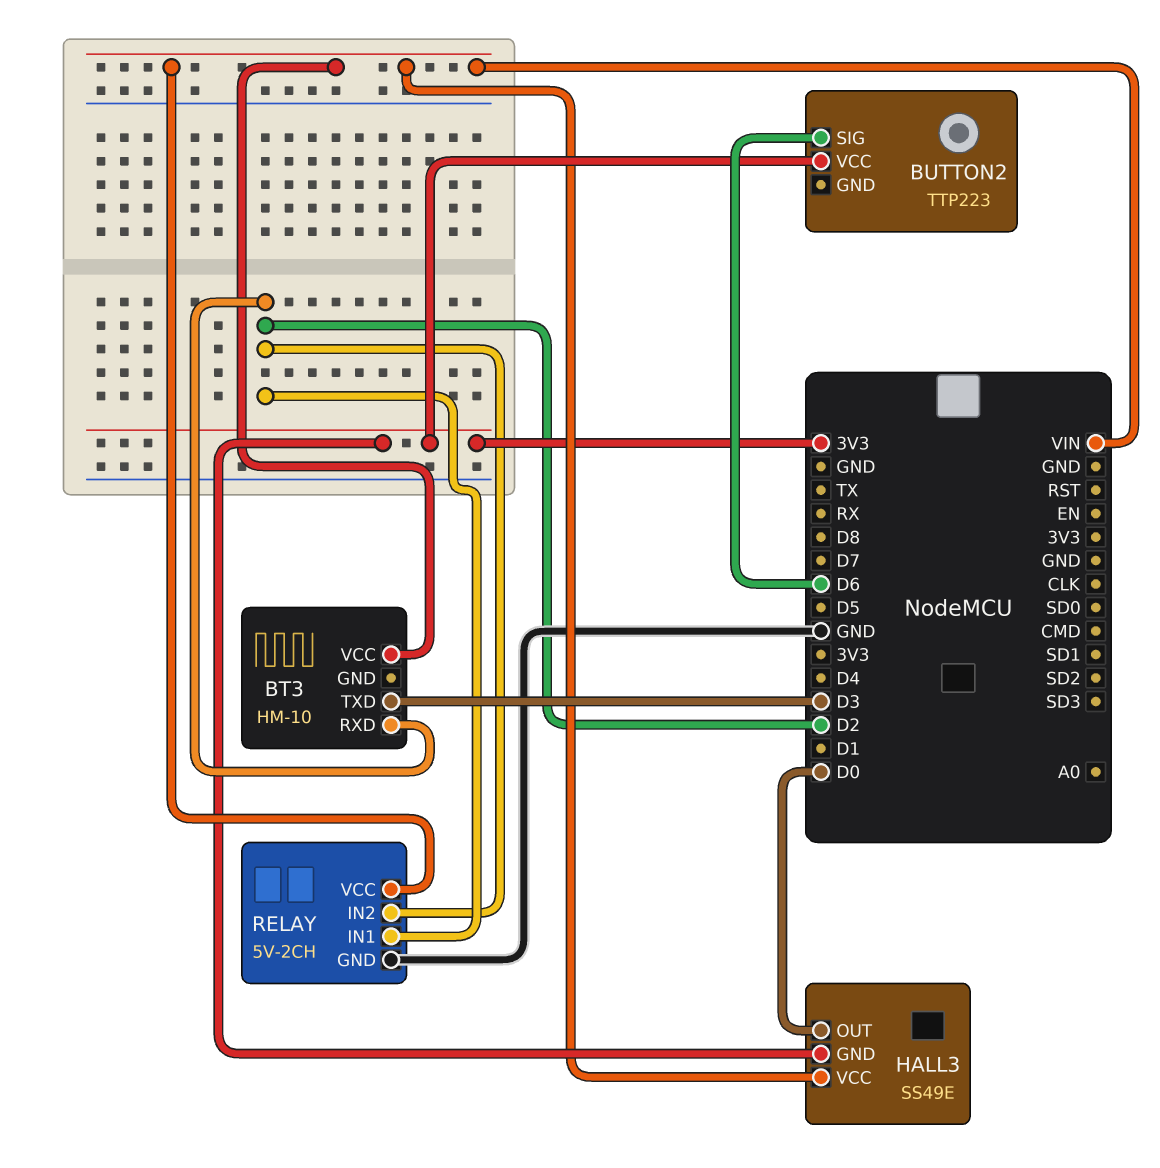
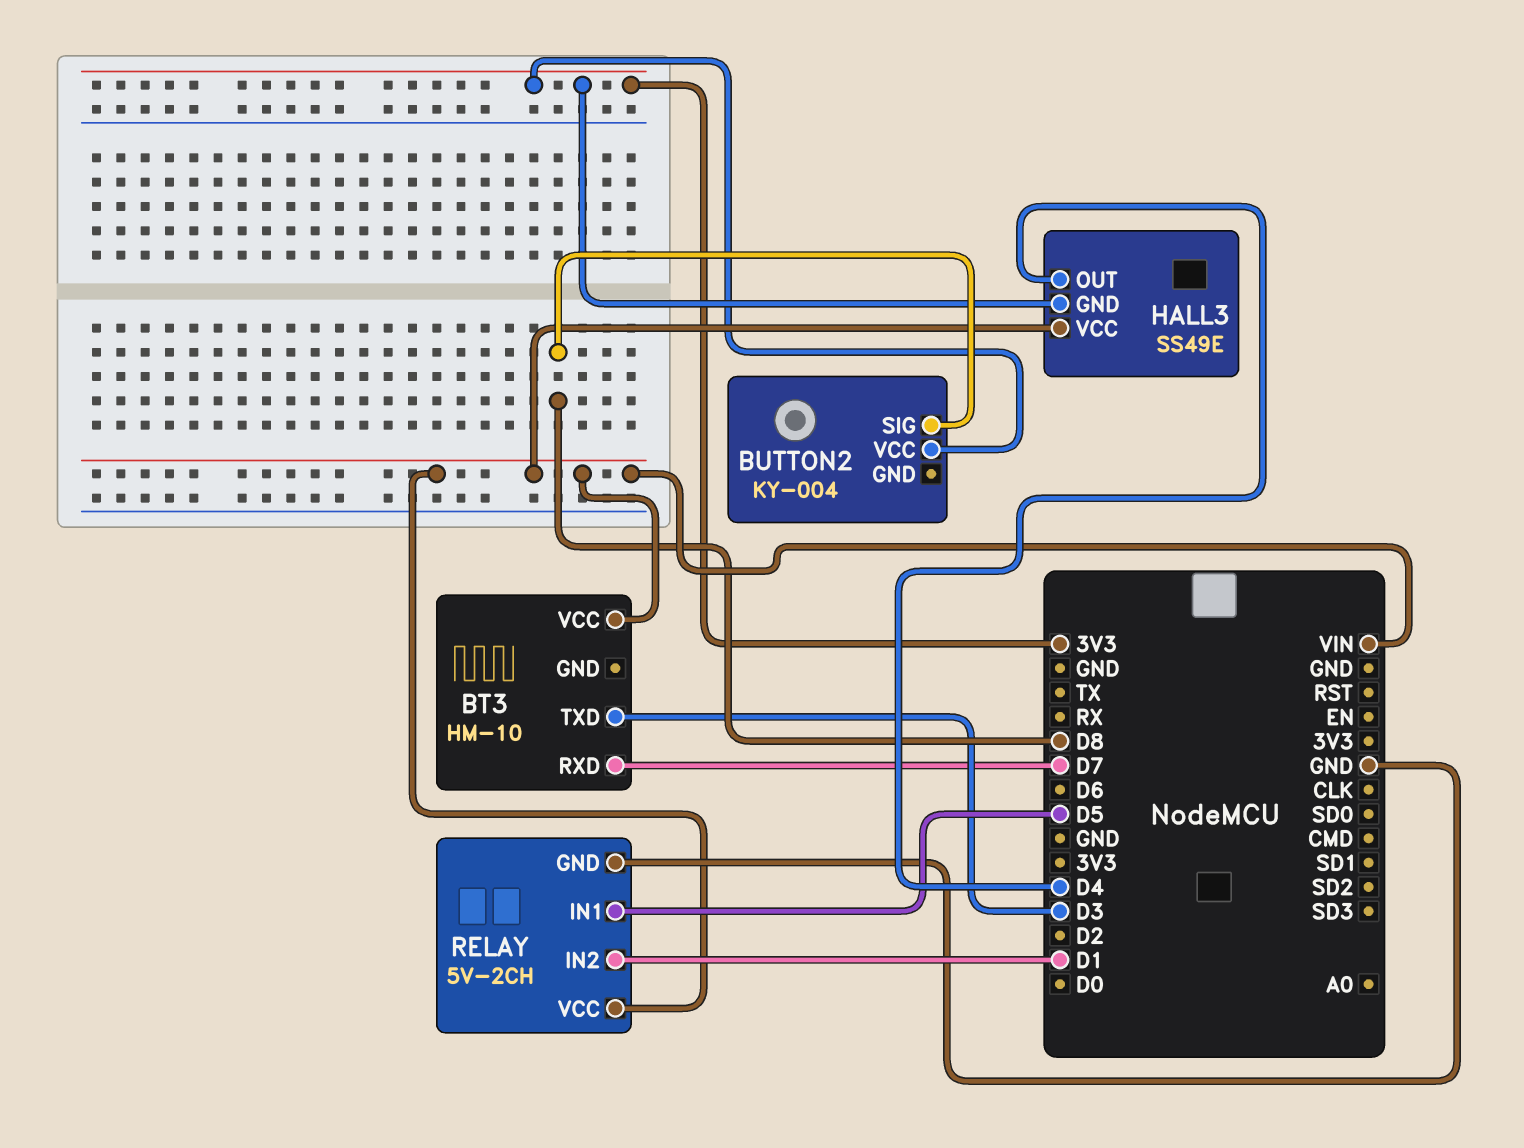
BT3 pin RXD: D2 -> D7
BUTTON2: TTP223 -> KY-004
BUTTON2 pin SIG: D6 -> D8
HALL3 pin OUT: D0 -> D4
RELAY pin IN1: D2 -> D5
RELAY pin IN2: D2 -> D1

